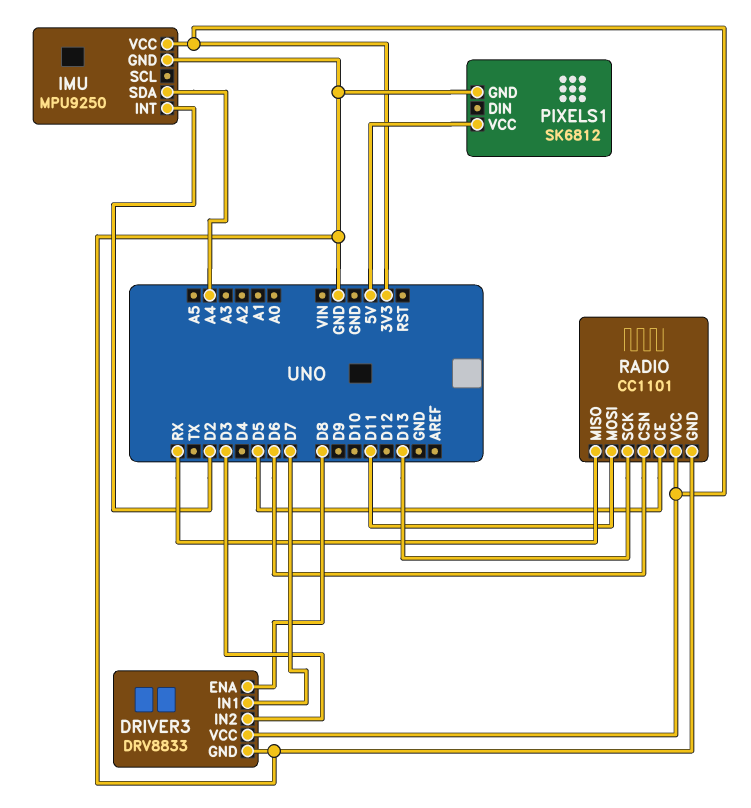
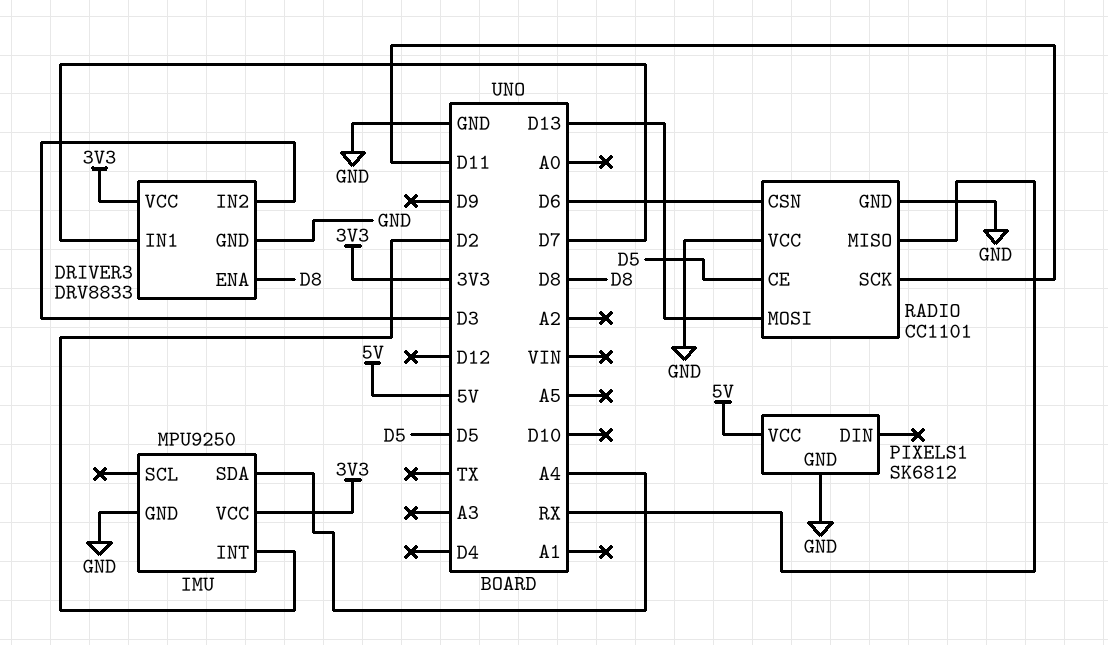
RADIO pin MOSI: D11 -> D13
RADIO pin SCK: D13 -> D11
RADIO pin VCC: 3V3 -> GND

